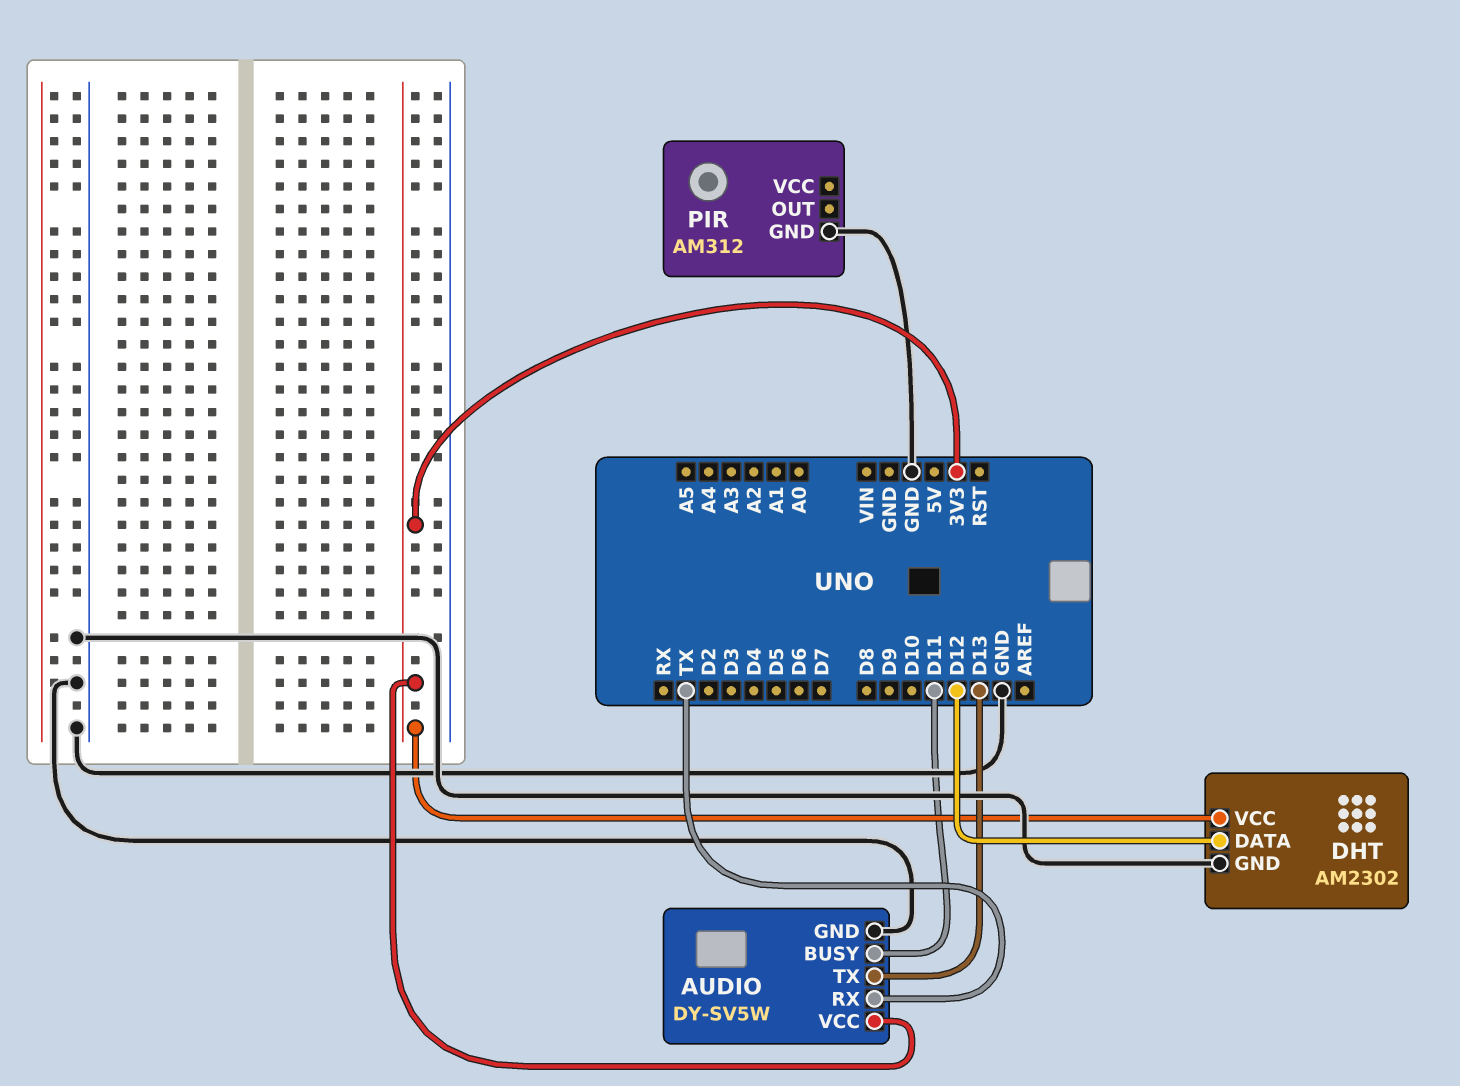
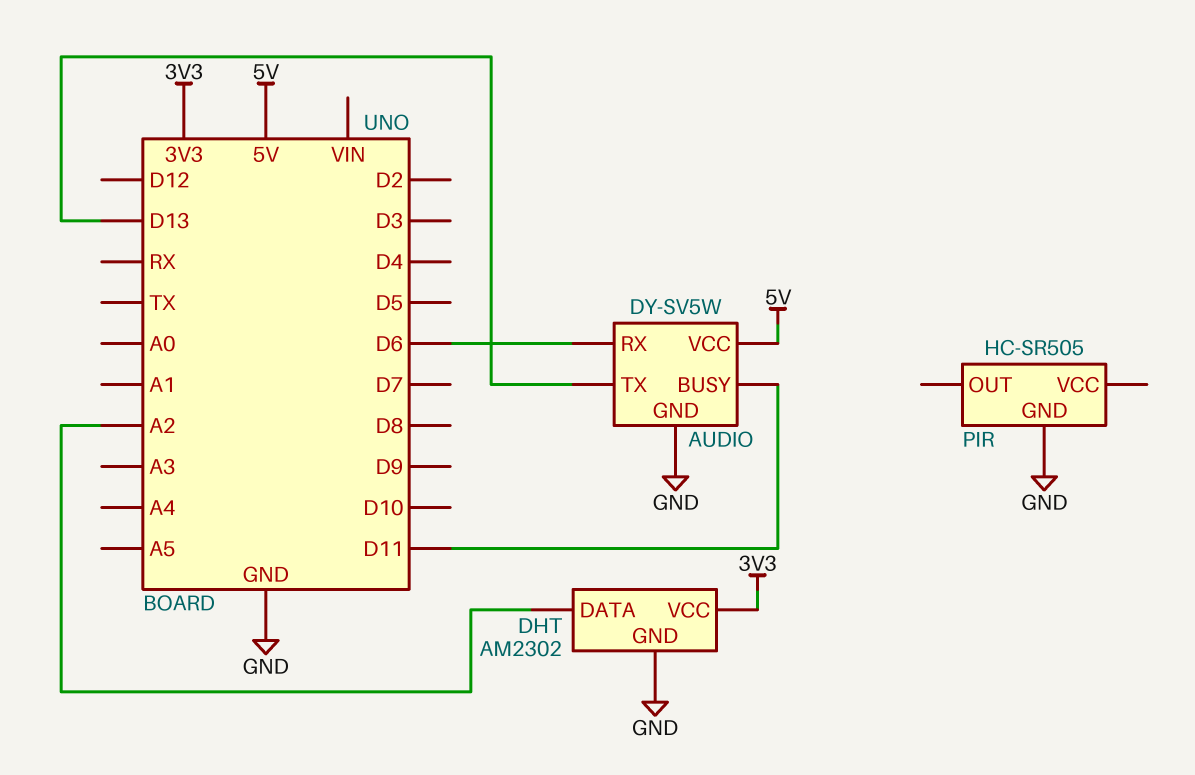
AUDIO pin RX: TX -> D6
AUDIO pin VCC: 3V3 -> 5V
DHT pin DATA: D12 -> A2
PIR: AM312 -> HC-SR505

